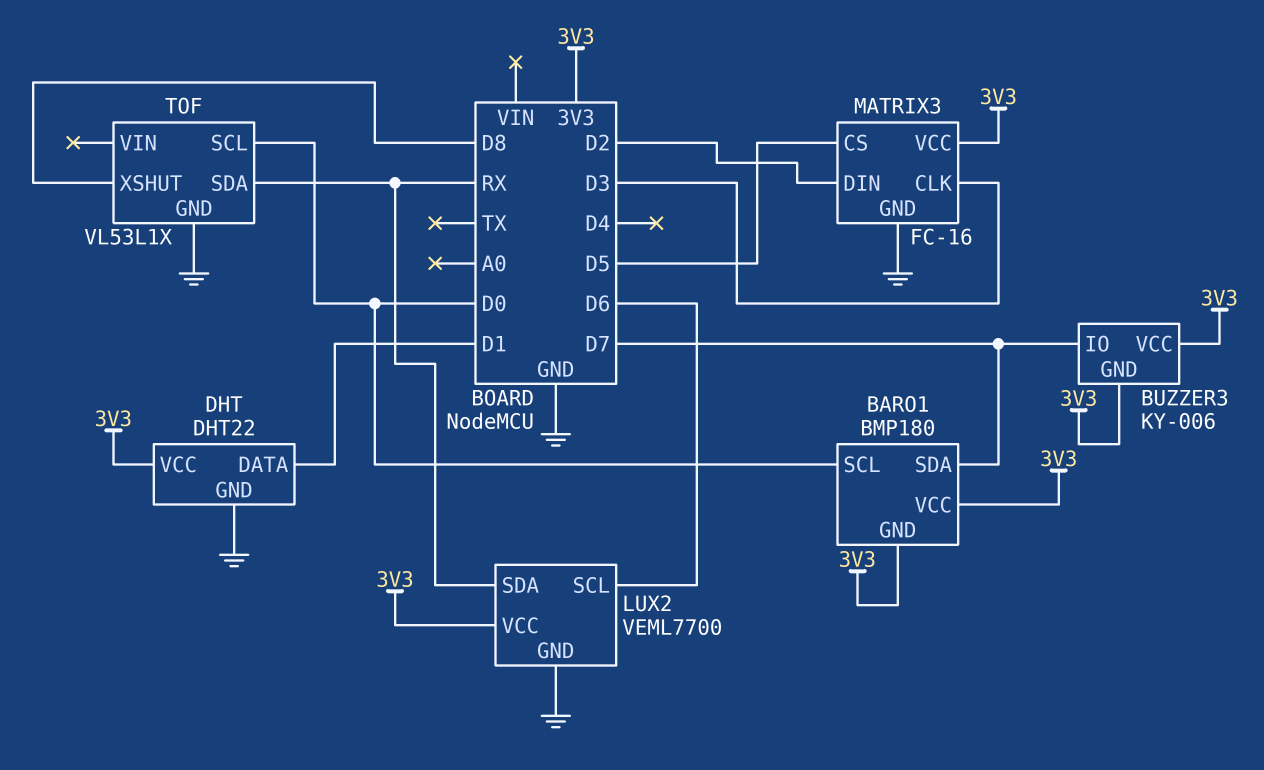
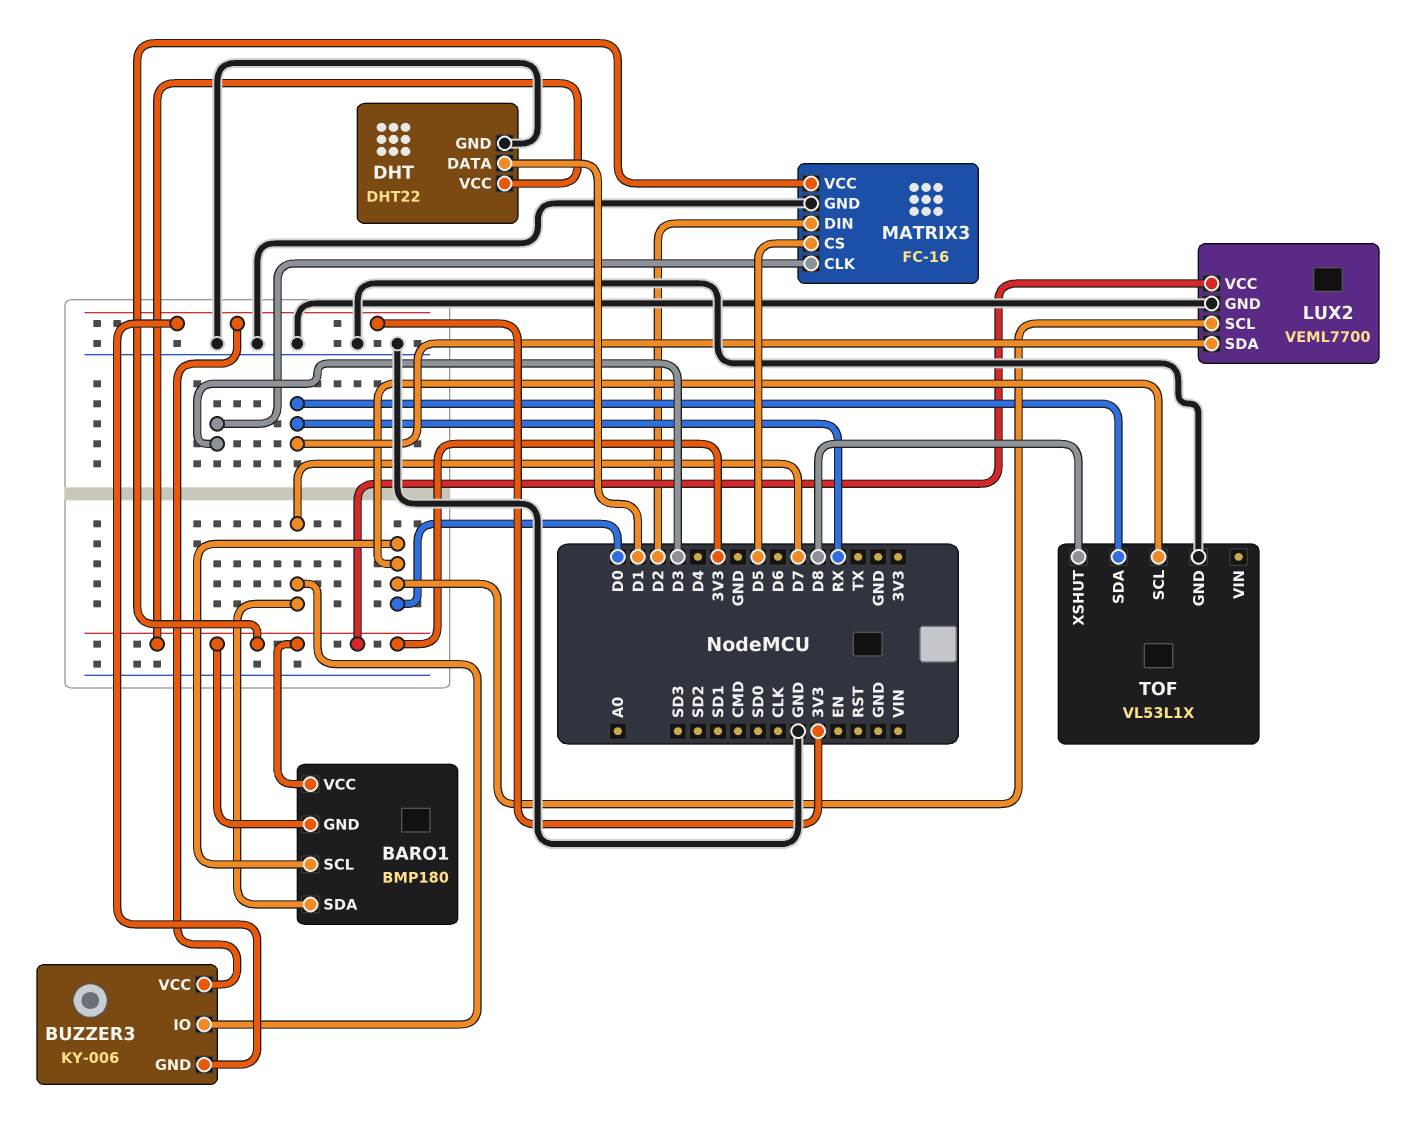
LUX2 pin SCL: D6 -> D0

